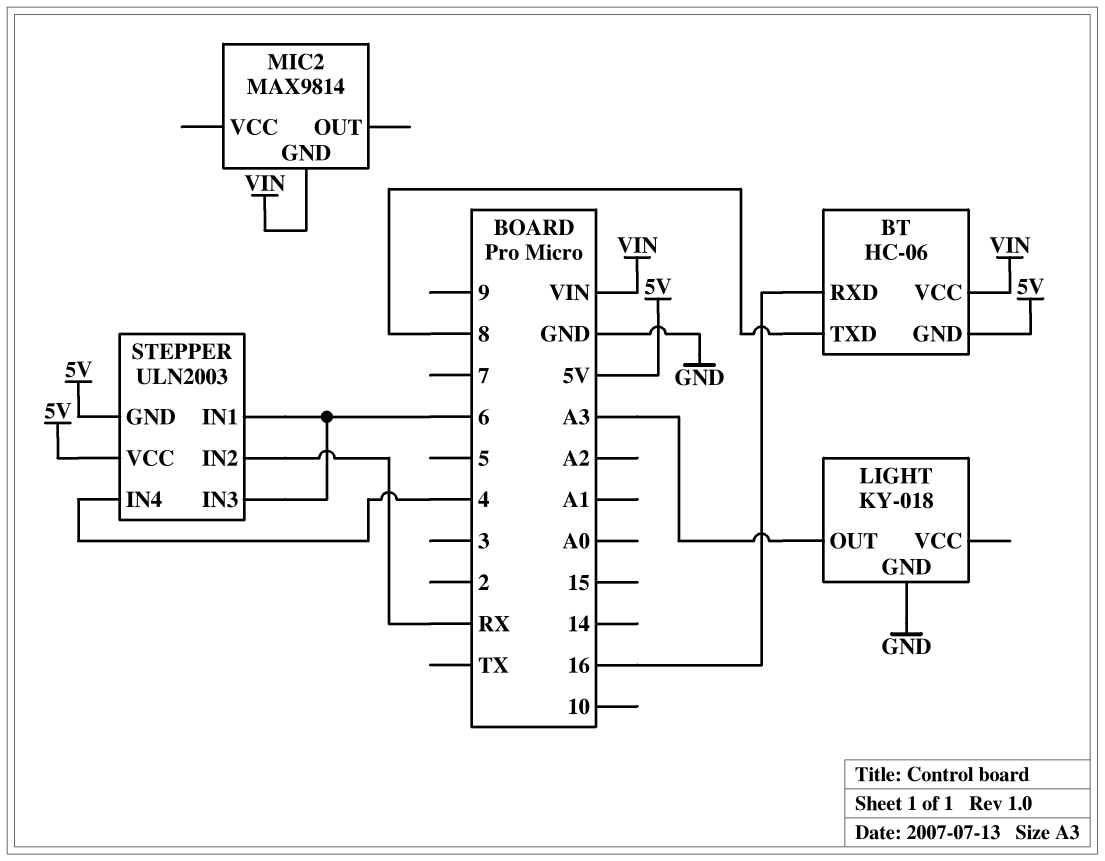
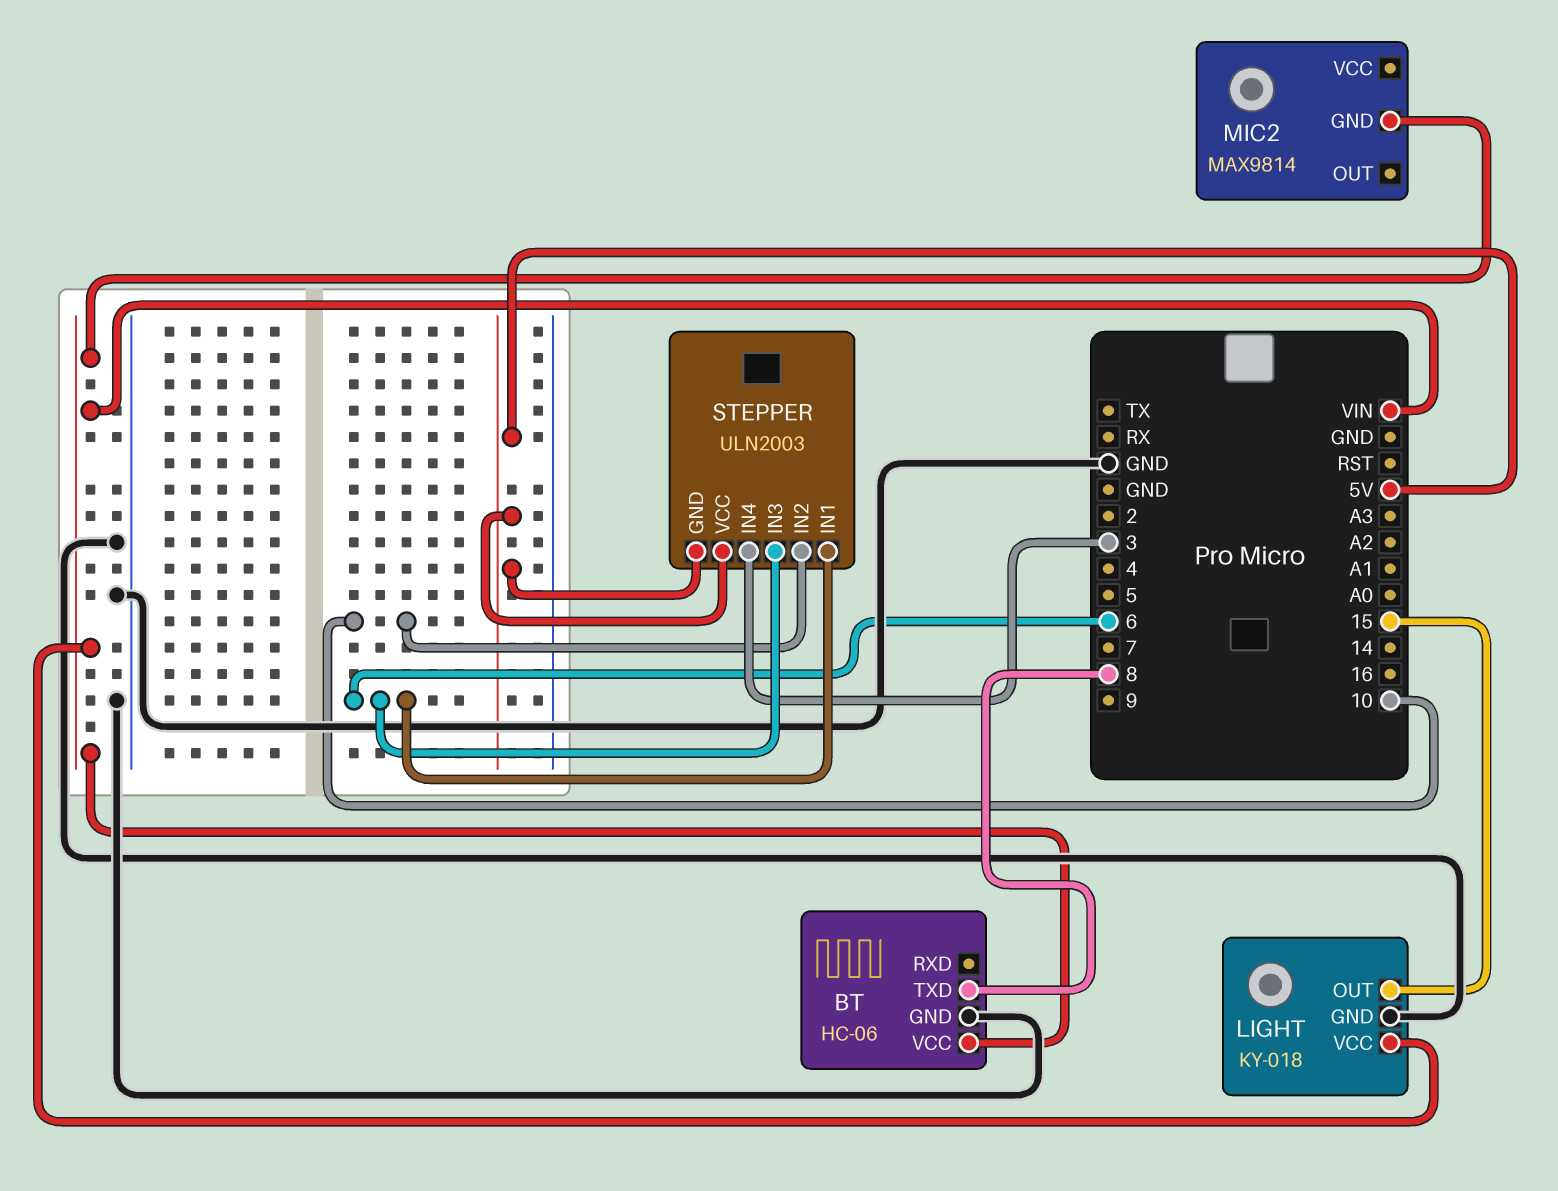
BT pin GND: 5V -> GND
BT pin RXD: 16 -> none
LIGHT pin OUT: A3 -> 15
LIGHT pin VCC: none -> VIN
STEPPER pin IN2: RX -> 10
STEPPER pin IN4: 4 -> 3

